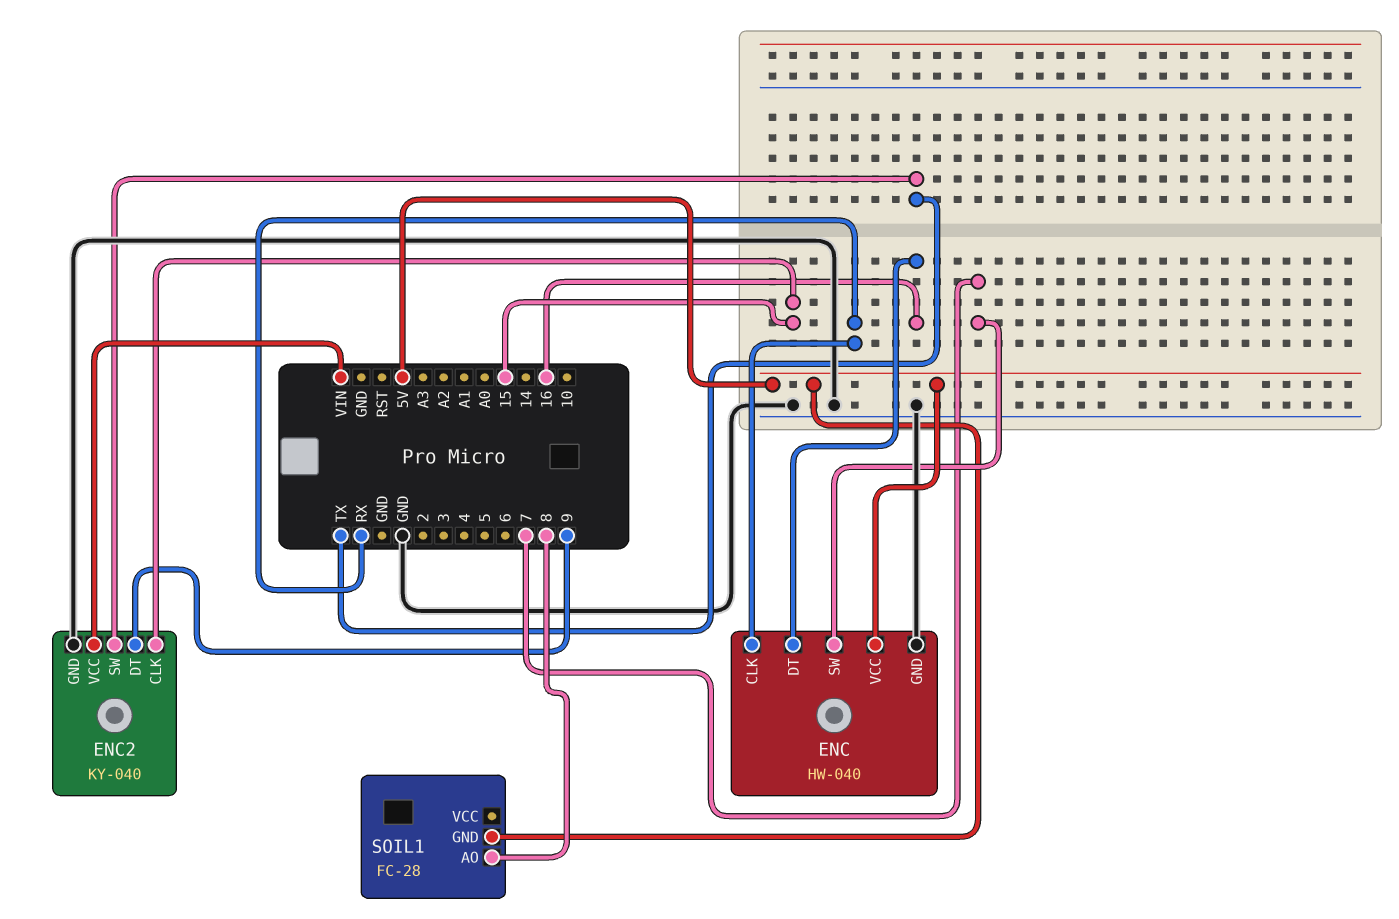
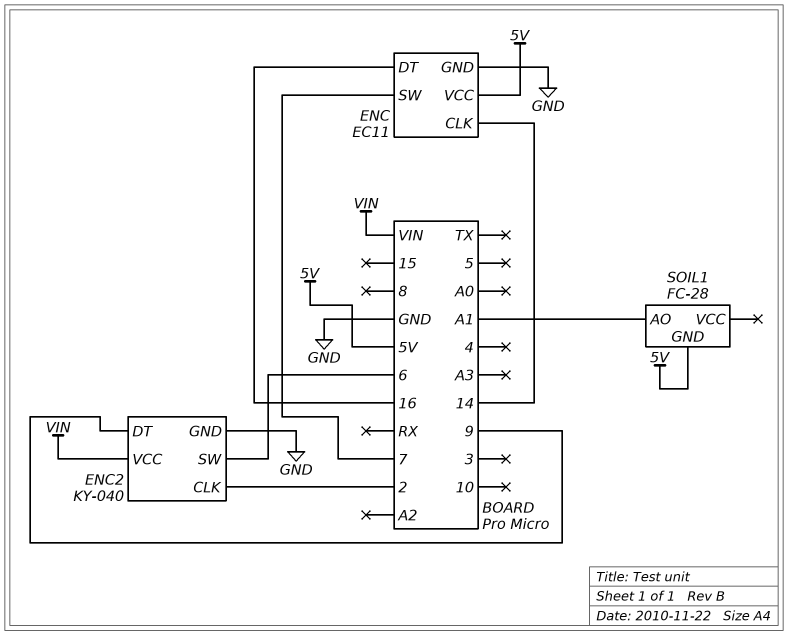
ENC: HW-040 -> EC11
ENC pin CLK: RX -> 14
ENC2 pin CLK: 15 -> 2
ENC2 pin SW: TX -> 6
SOIL1 pin AO: 8 -> A1

